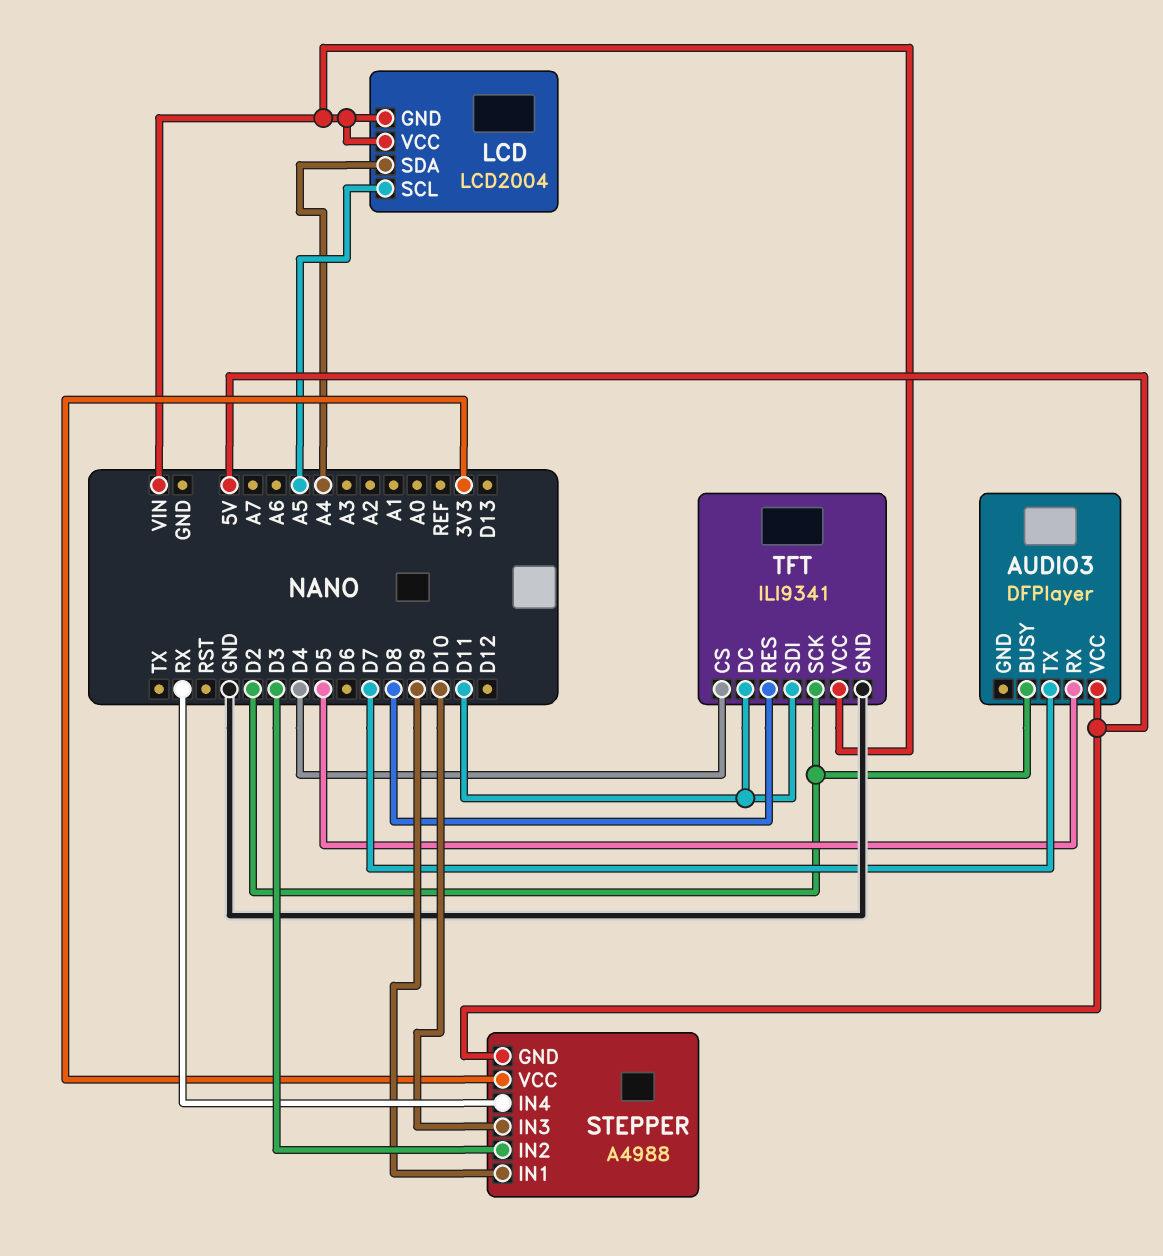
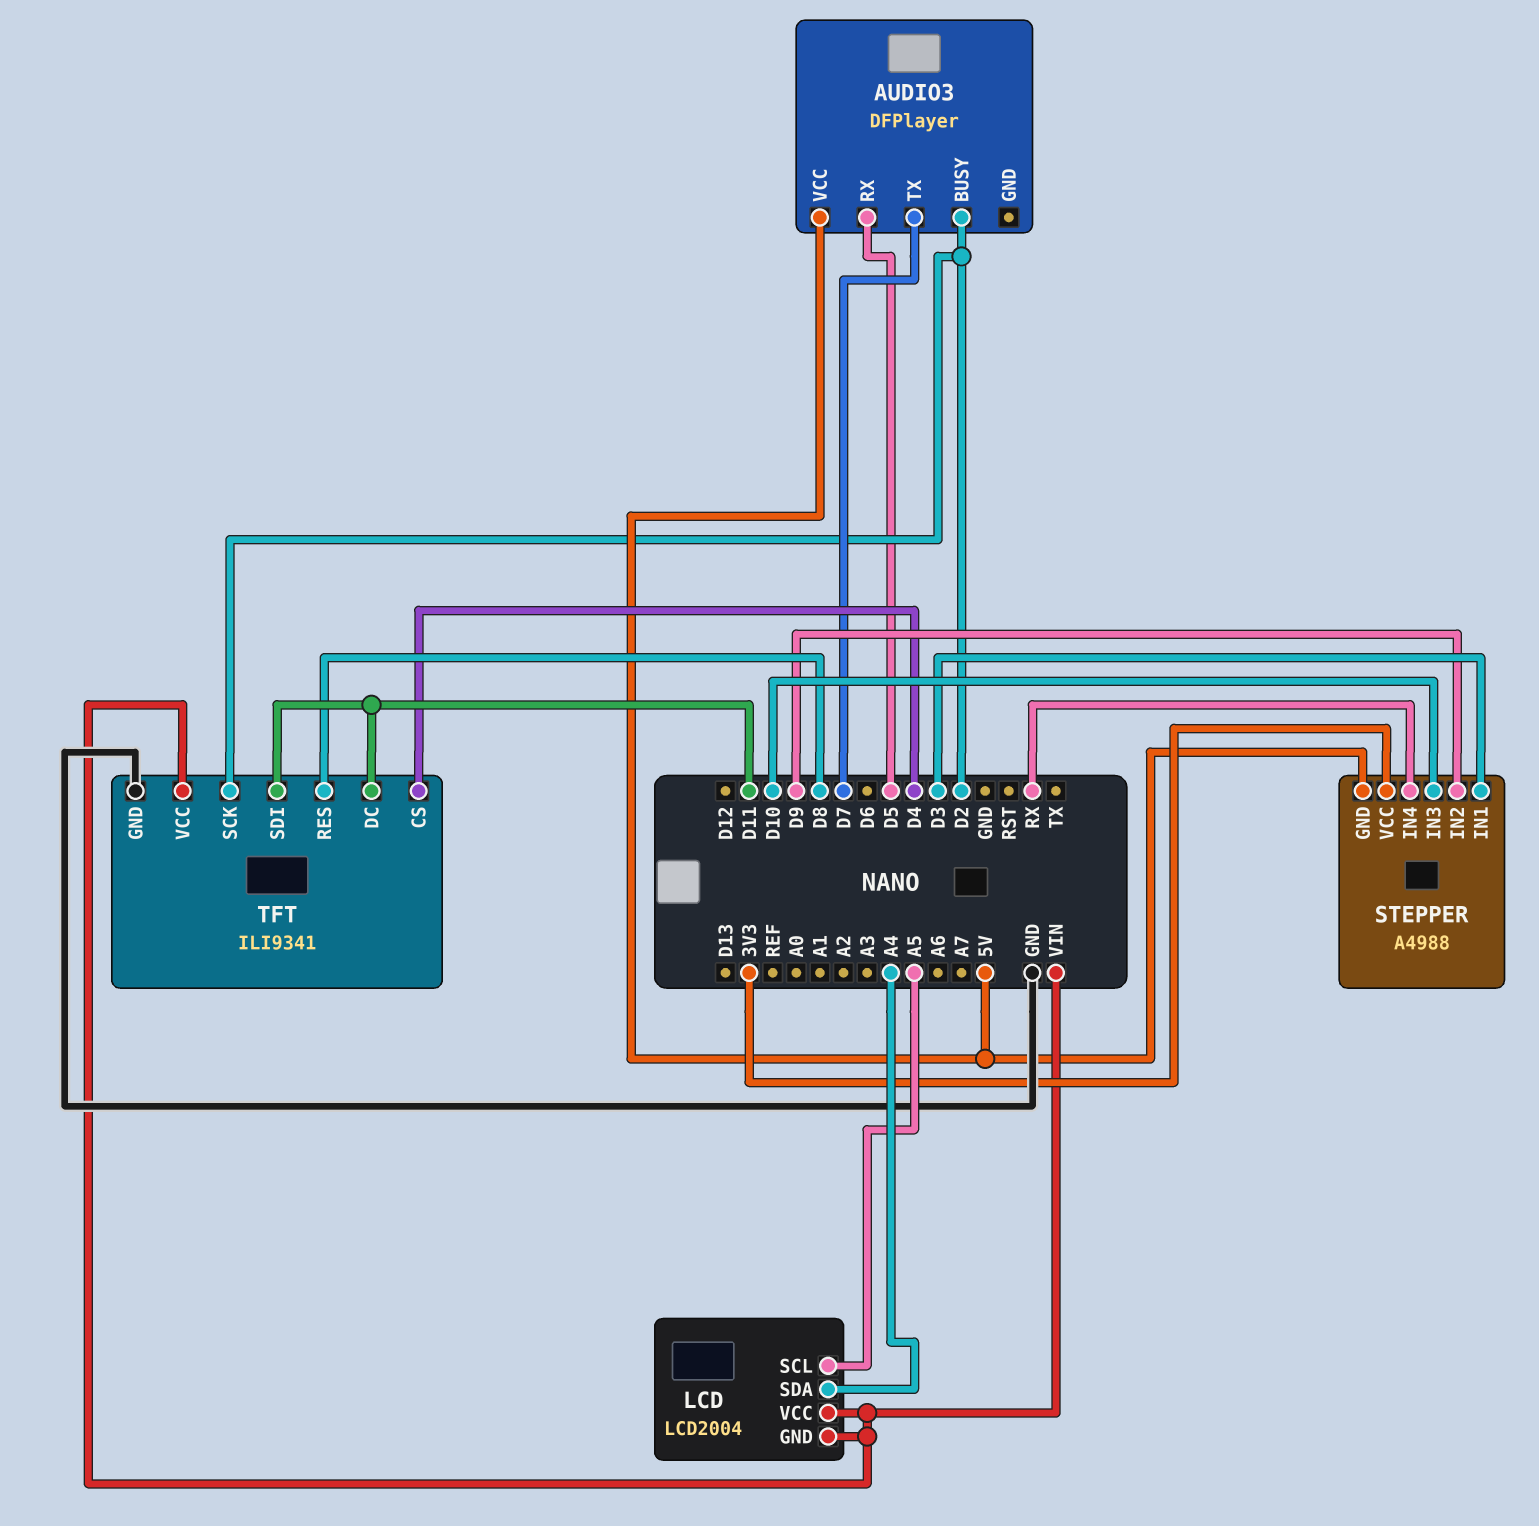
STEPPER pin IN1: D9 -> D3
STEPPER pin IN2: D3 -> D9

